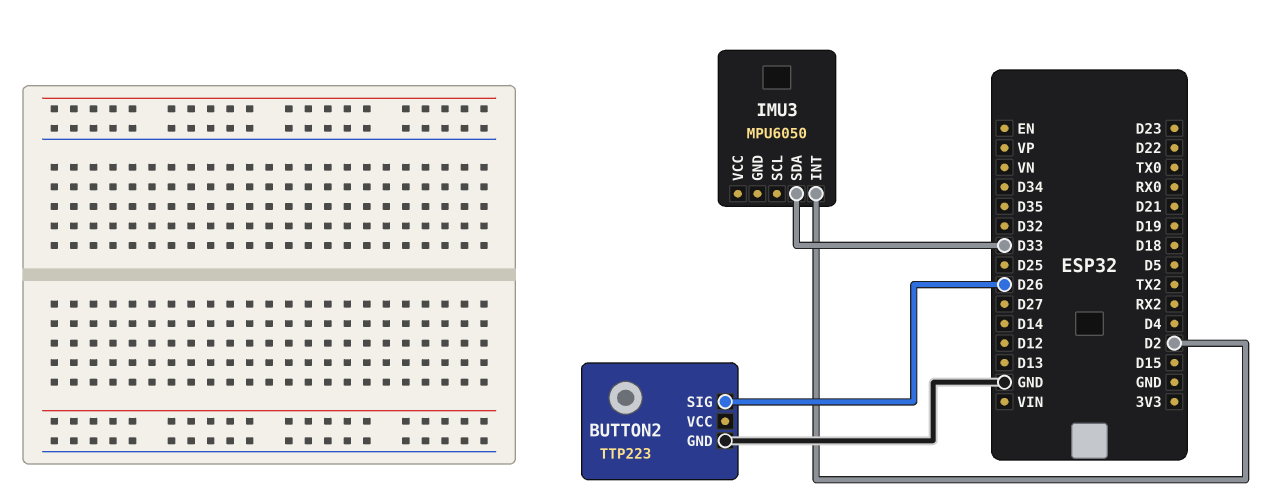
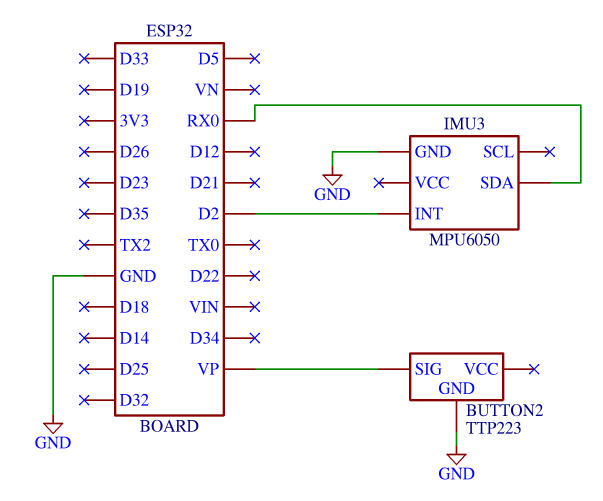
BUTTON2 pin SIG: D26 -> VP
IMU3 pin GND: none -> GND
IMU3 pin SDA: D33 -> RX0

